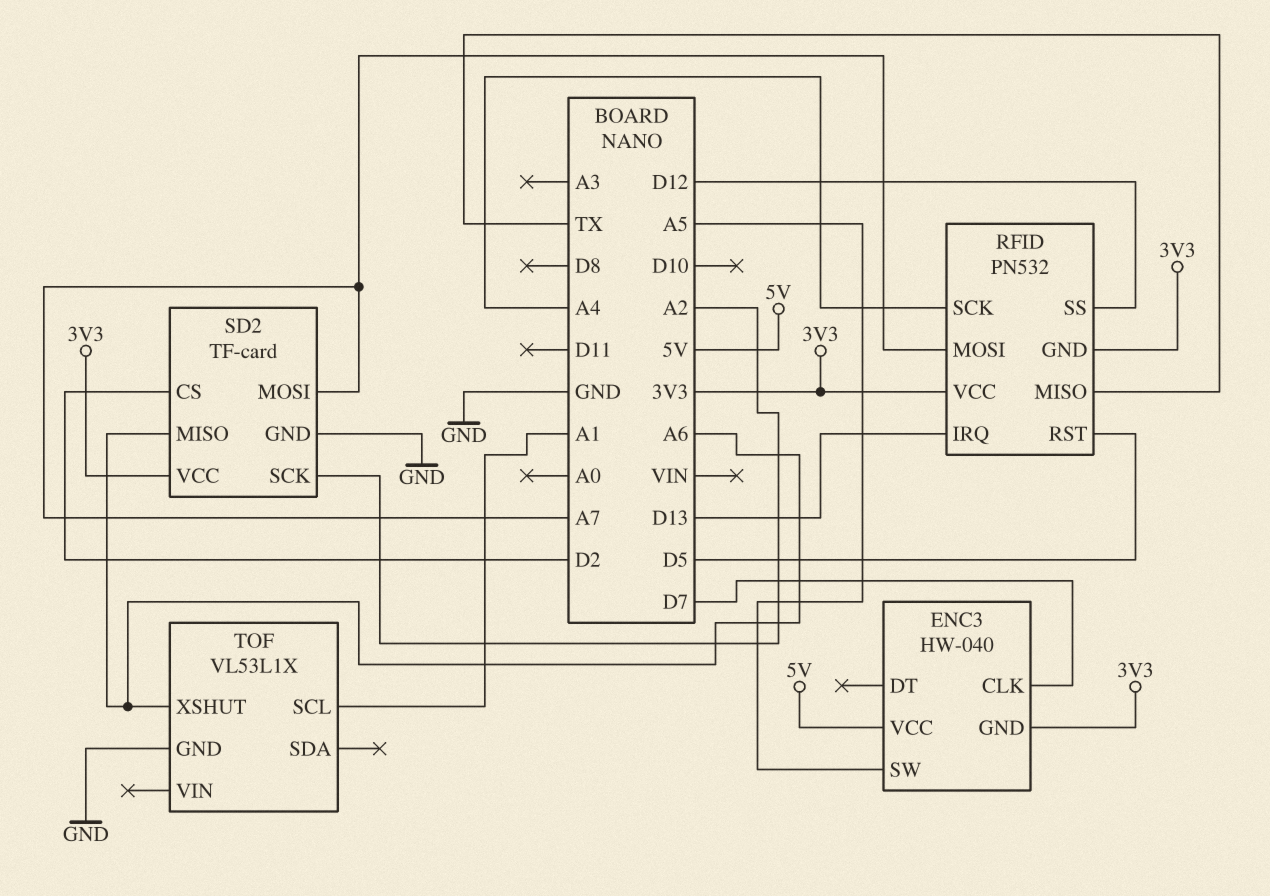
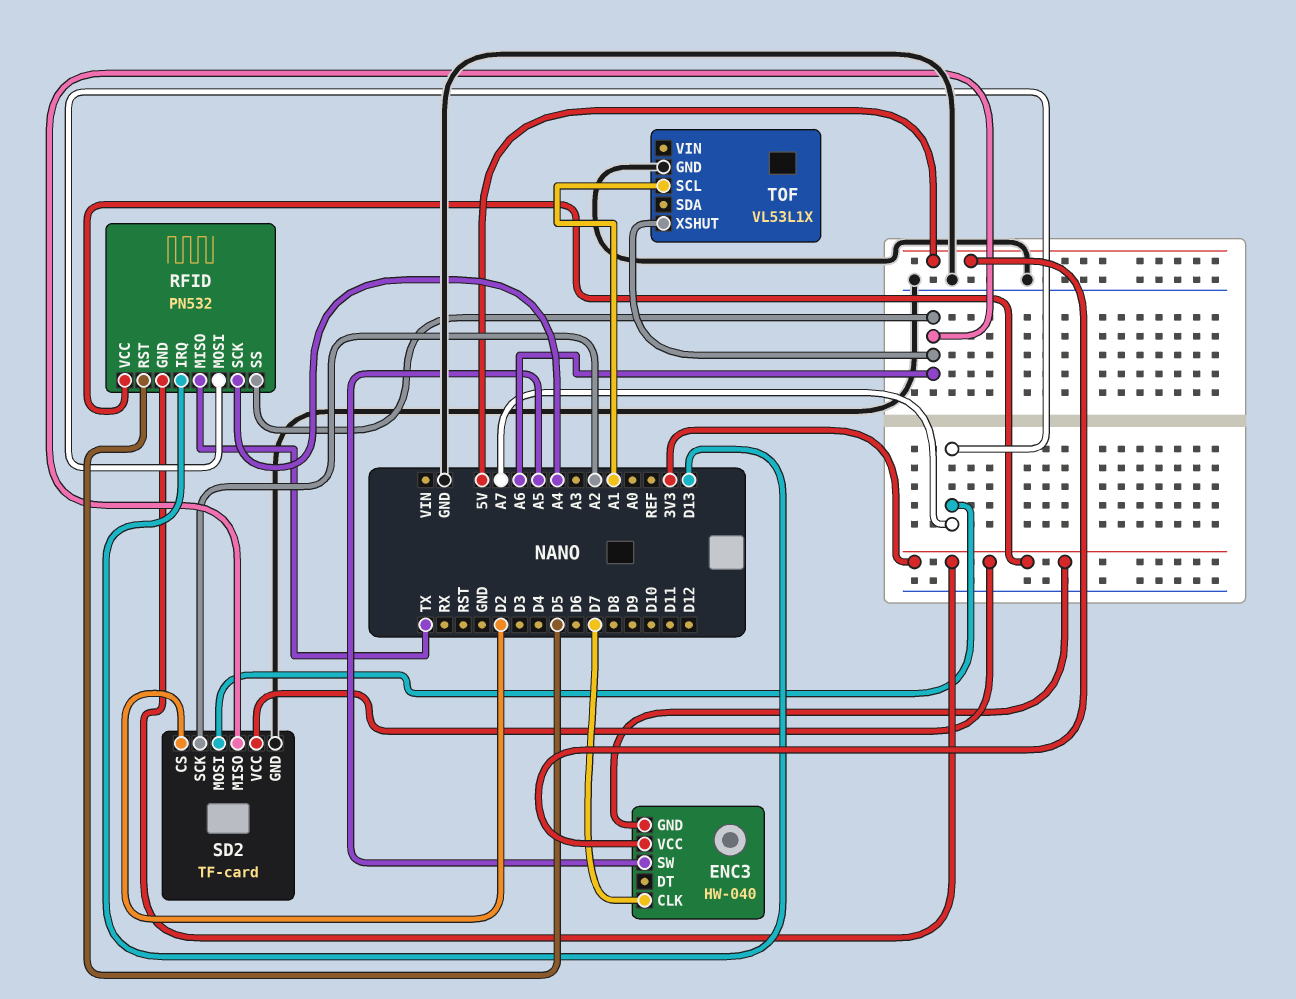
RFID pin SS: D12 -> A6

